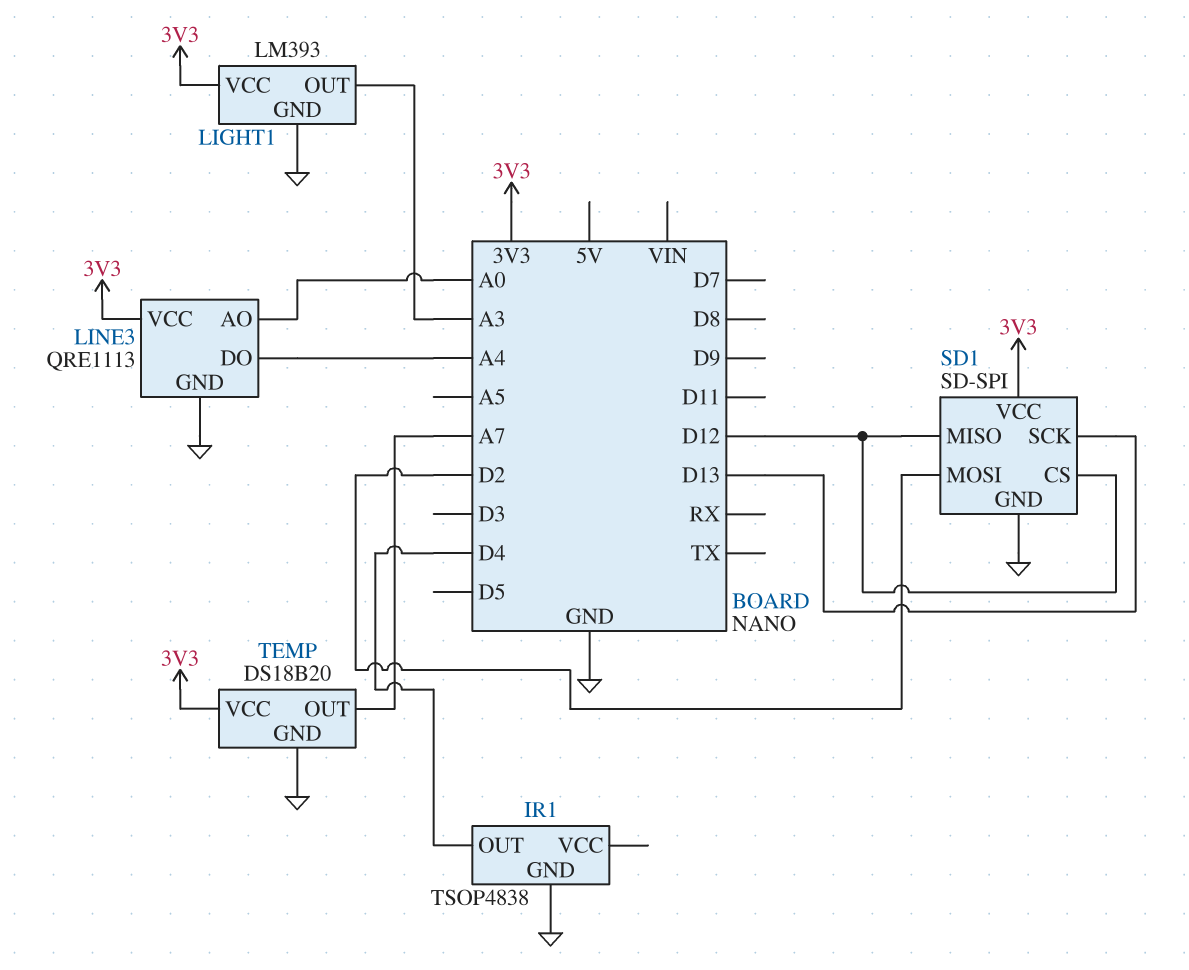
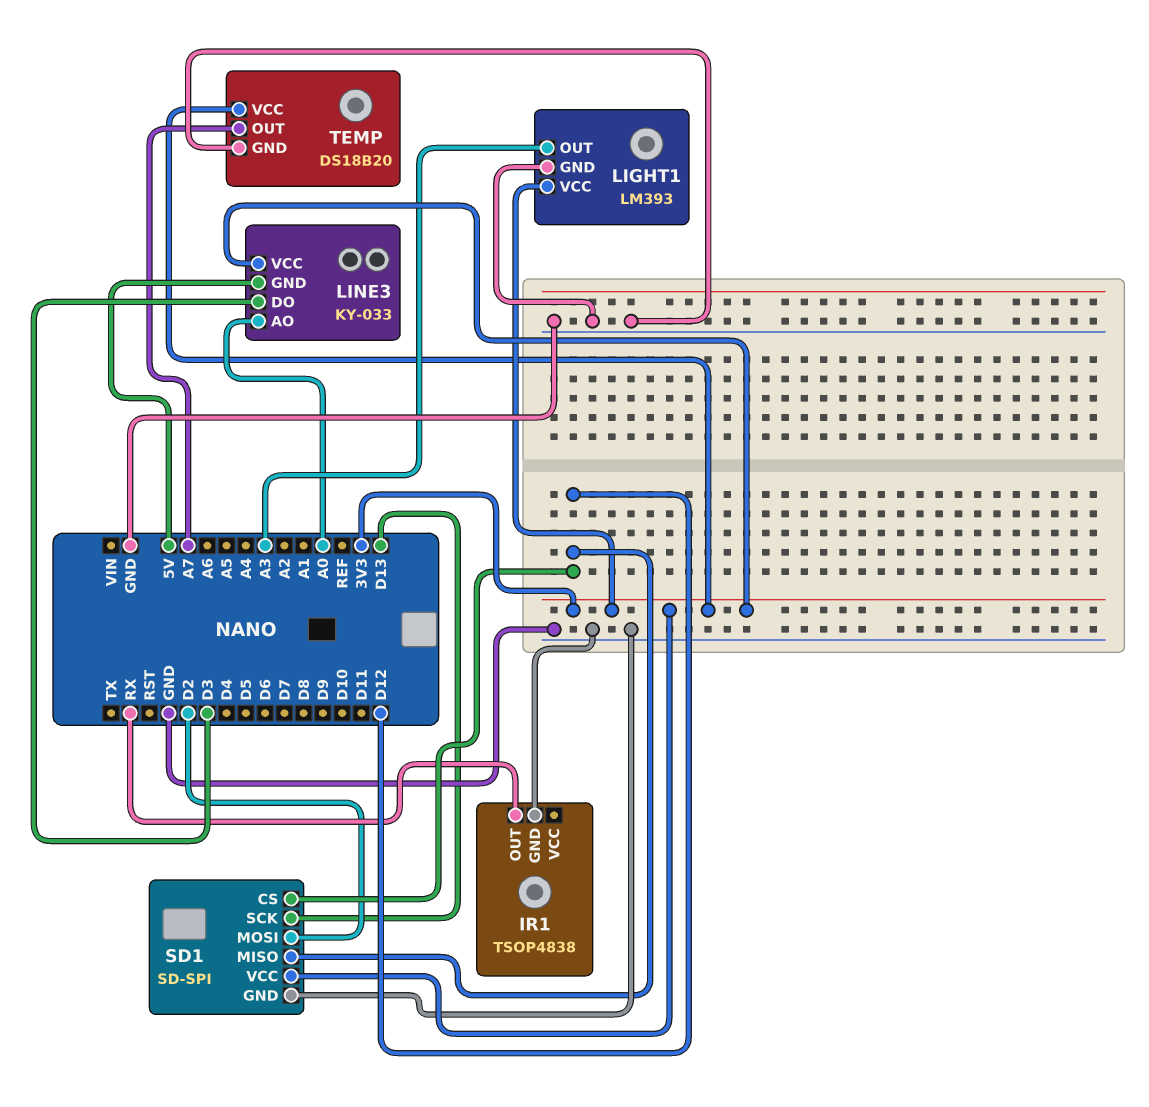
IR1 pin OUT: D4 -> RX
LINE3: QRE1113 -> KY-033
LINE3 pin DO: A4 -> D3
LINE3 pin GND: GND -> 5V

